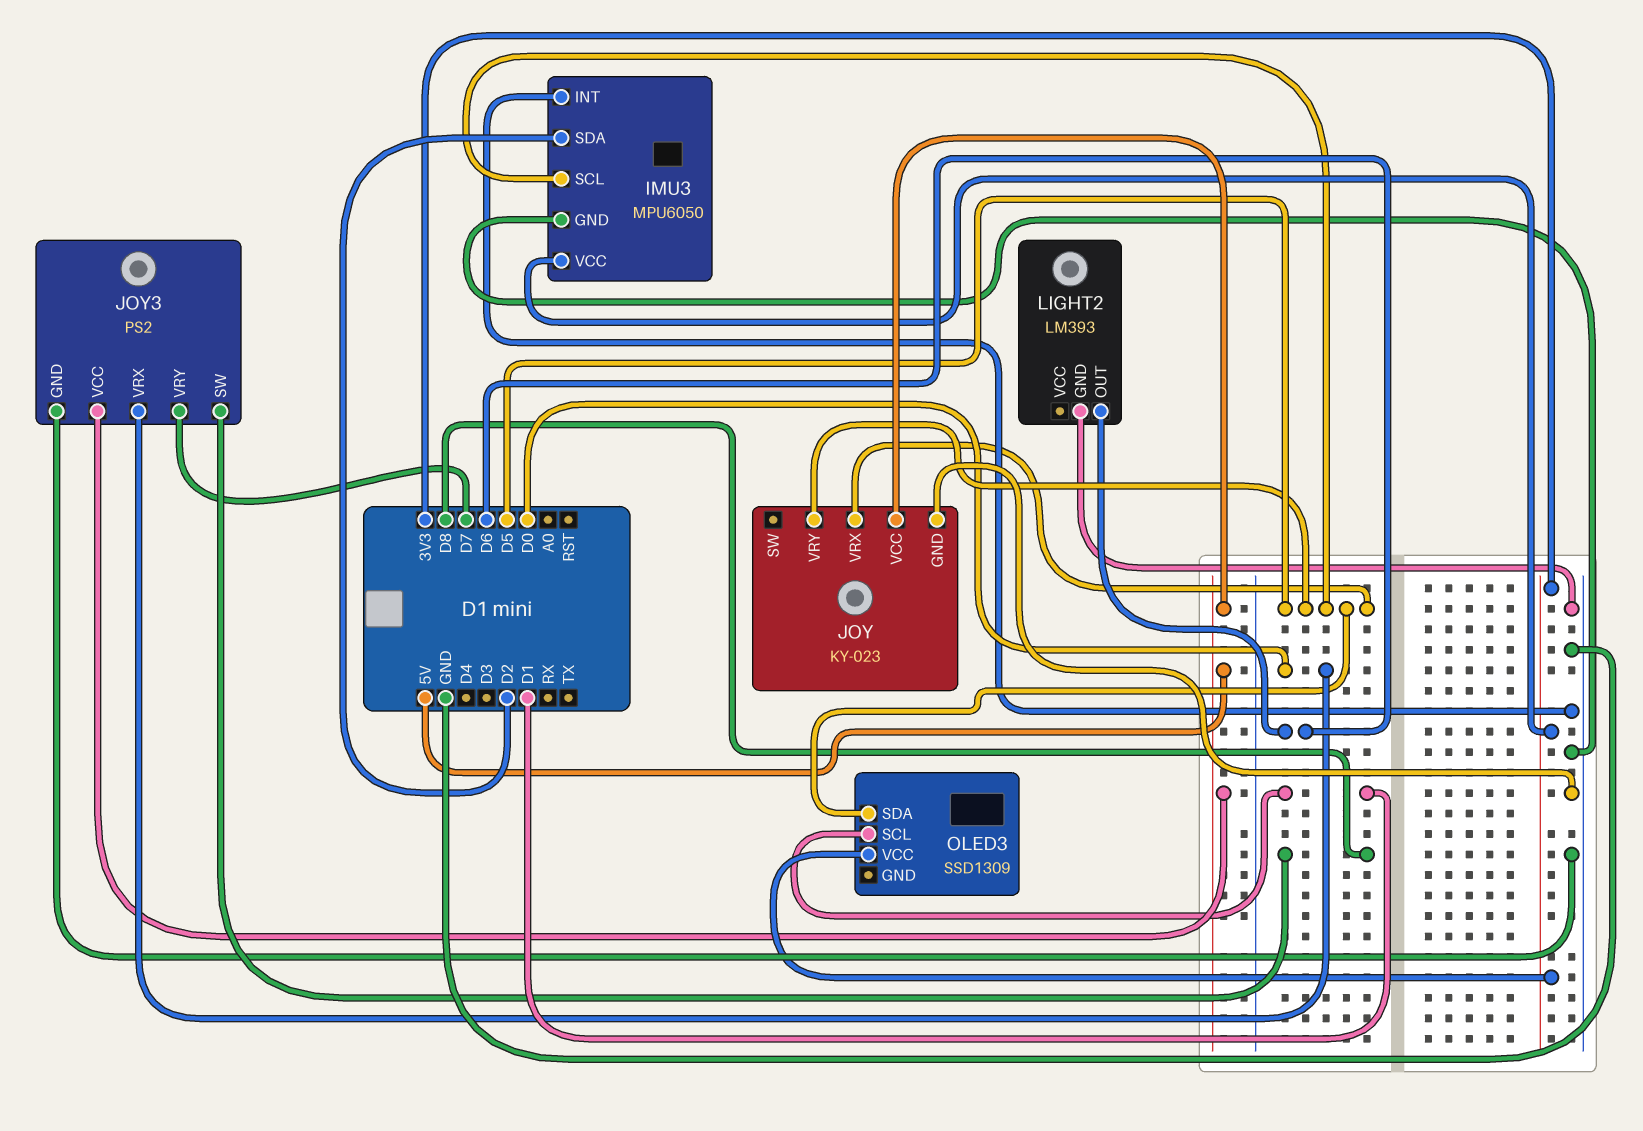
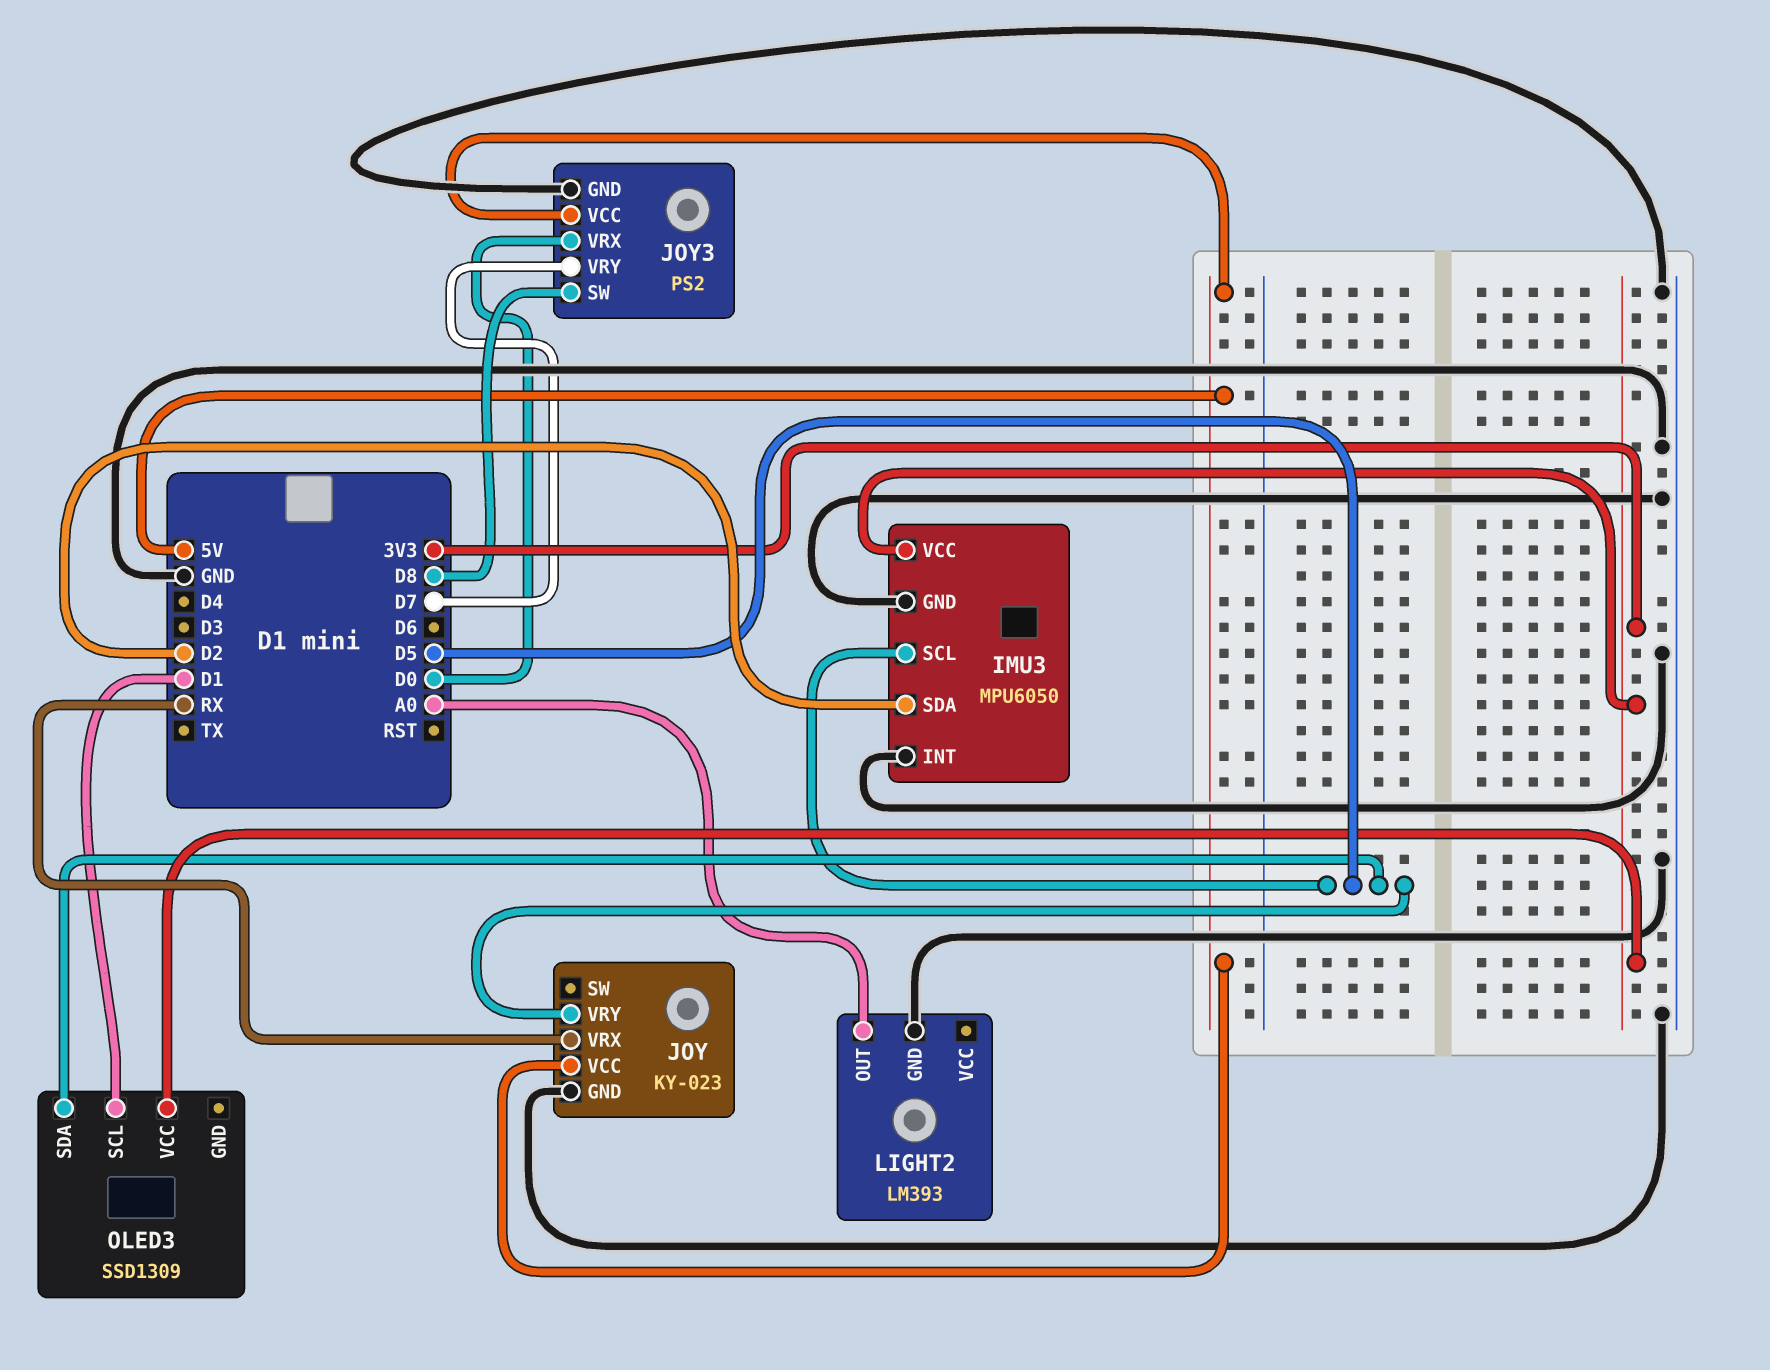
JOY pin VRX: D5 -> RX
LIGHT2 pin OUT: D6 -> A0

